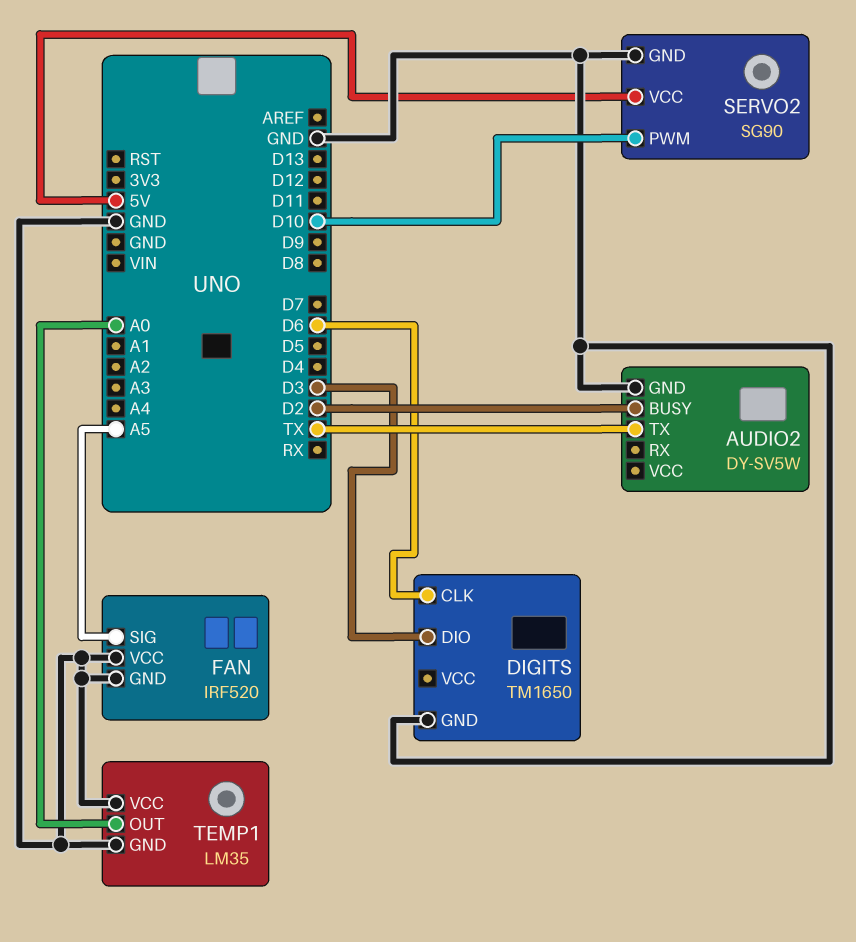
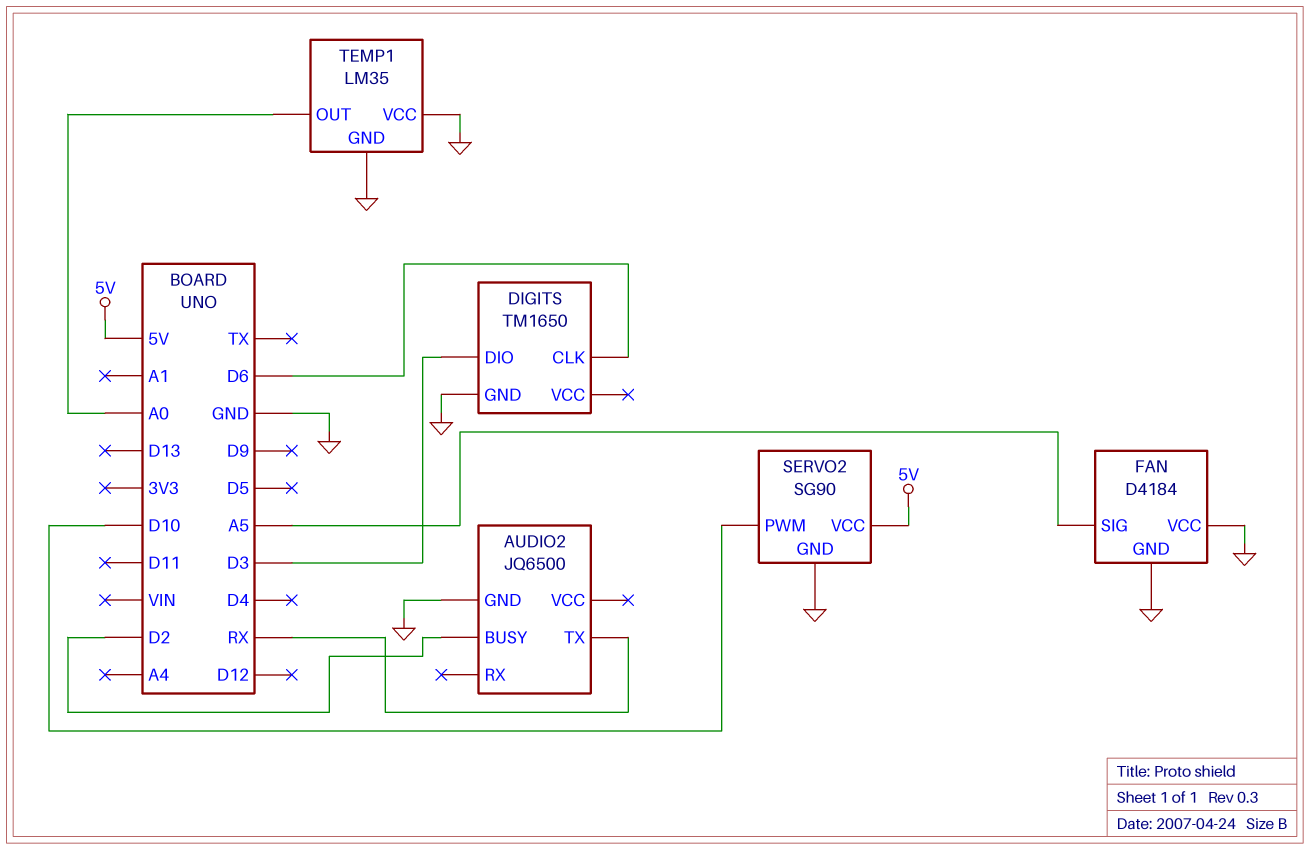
AUDIO2: DY-SV5W -> JQ6500
AUDIO2 pin TX: TX -> RX
FAN: IRF520 -> D4184

